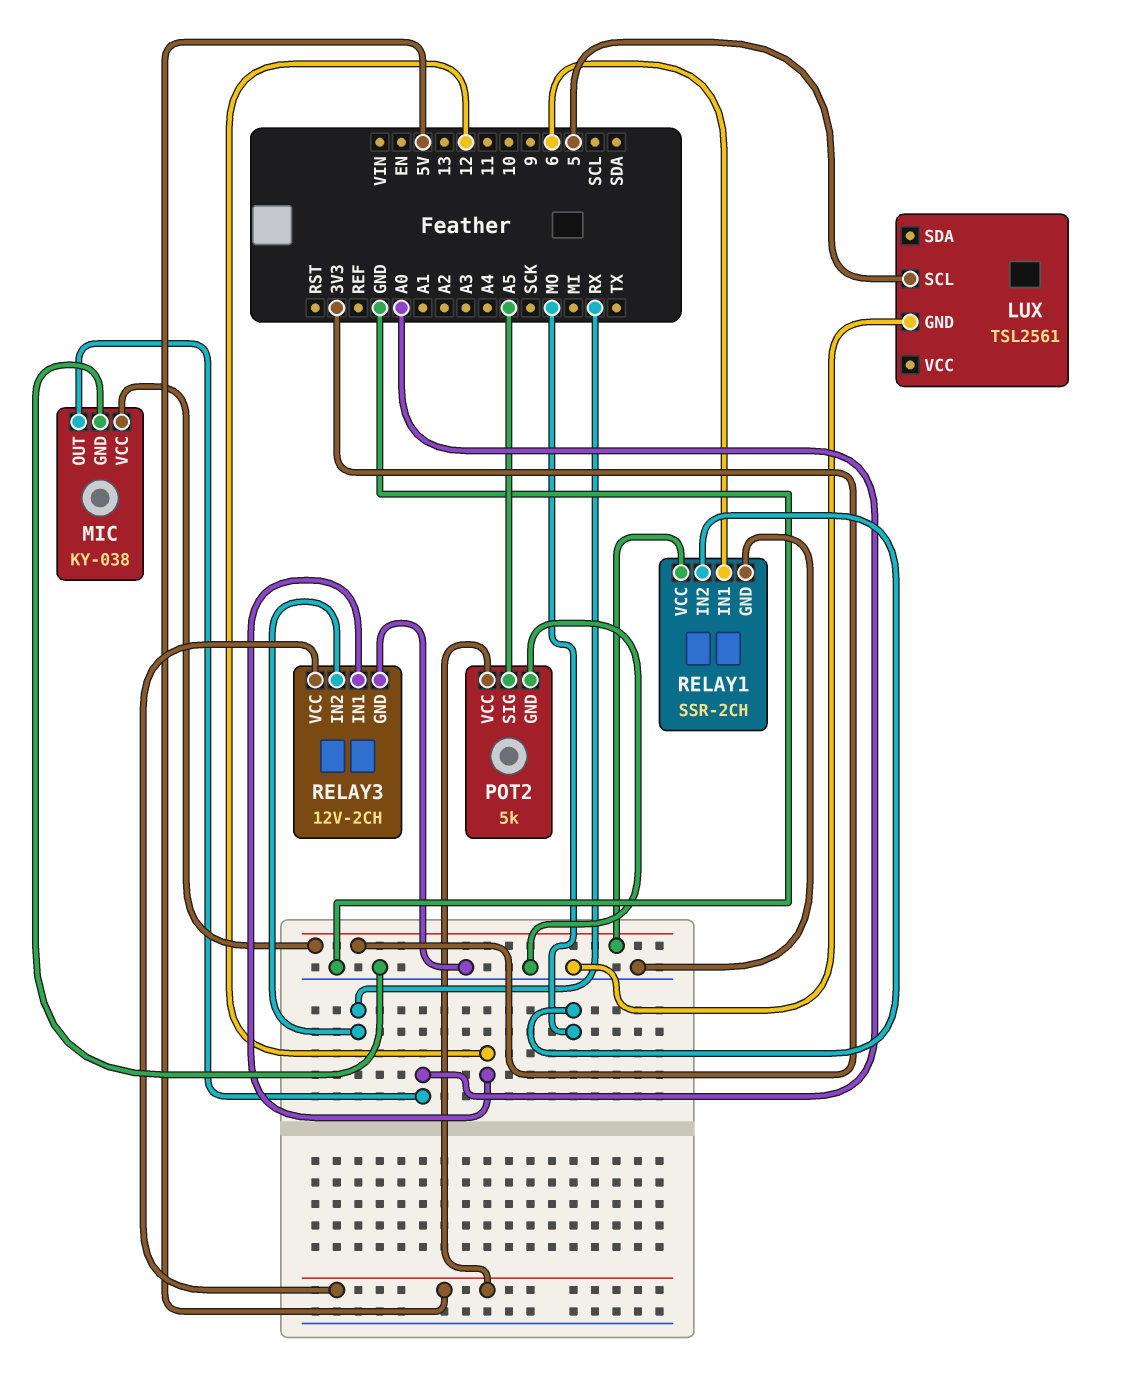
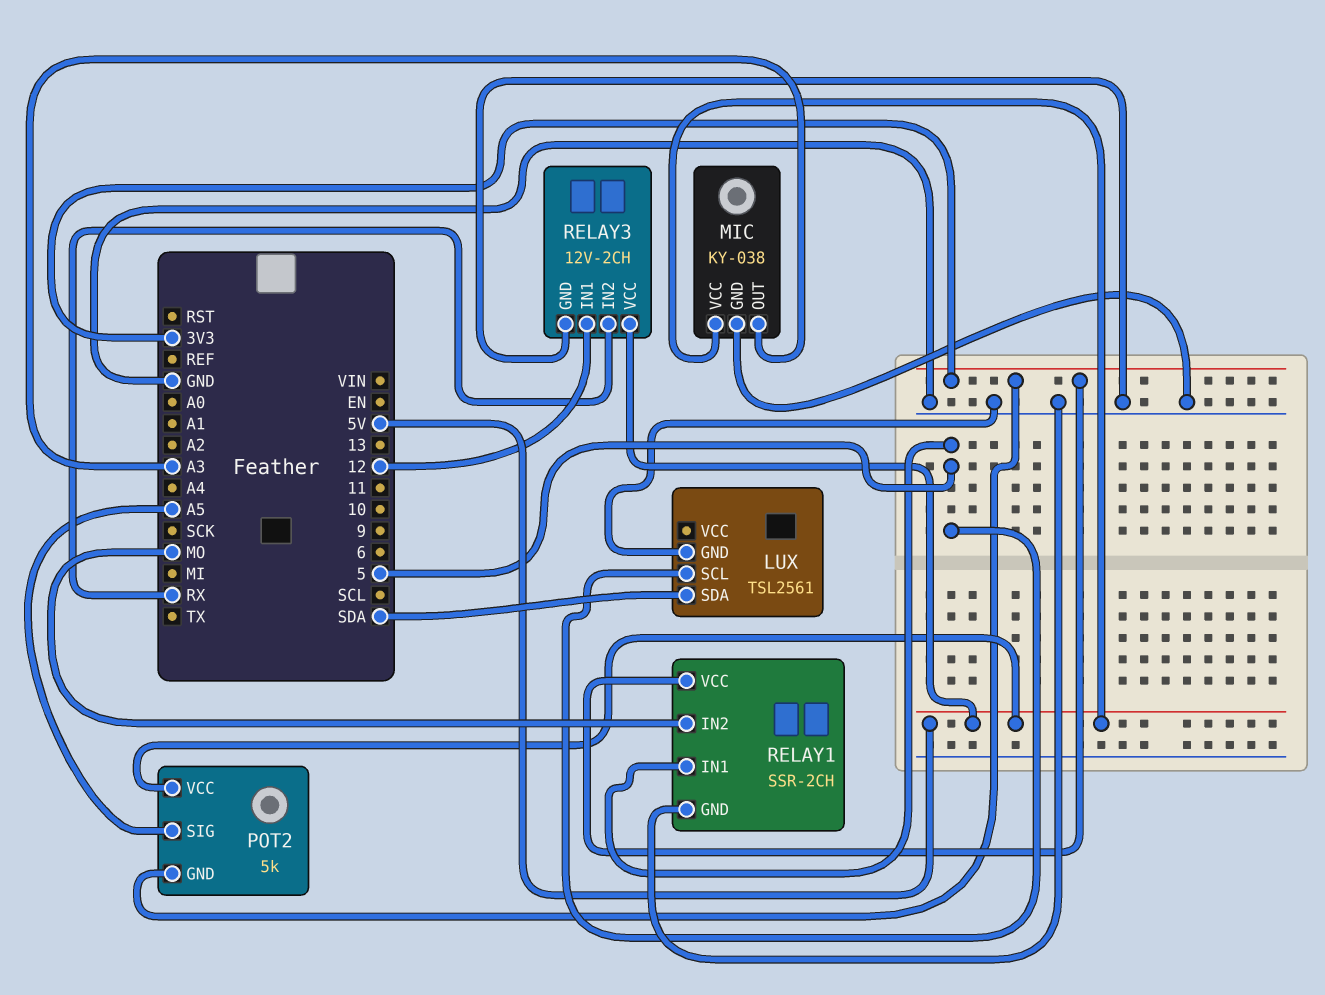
LUX pin SDA: none -> SDA
MIC pin OUT: A0 -> A3
MIC pin VCC: 3V3 -> 5V
POT2 pin GND: GND -> 3V3
RELAY1 pin IN1: 6 -> 5

